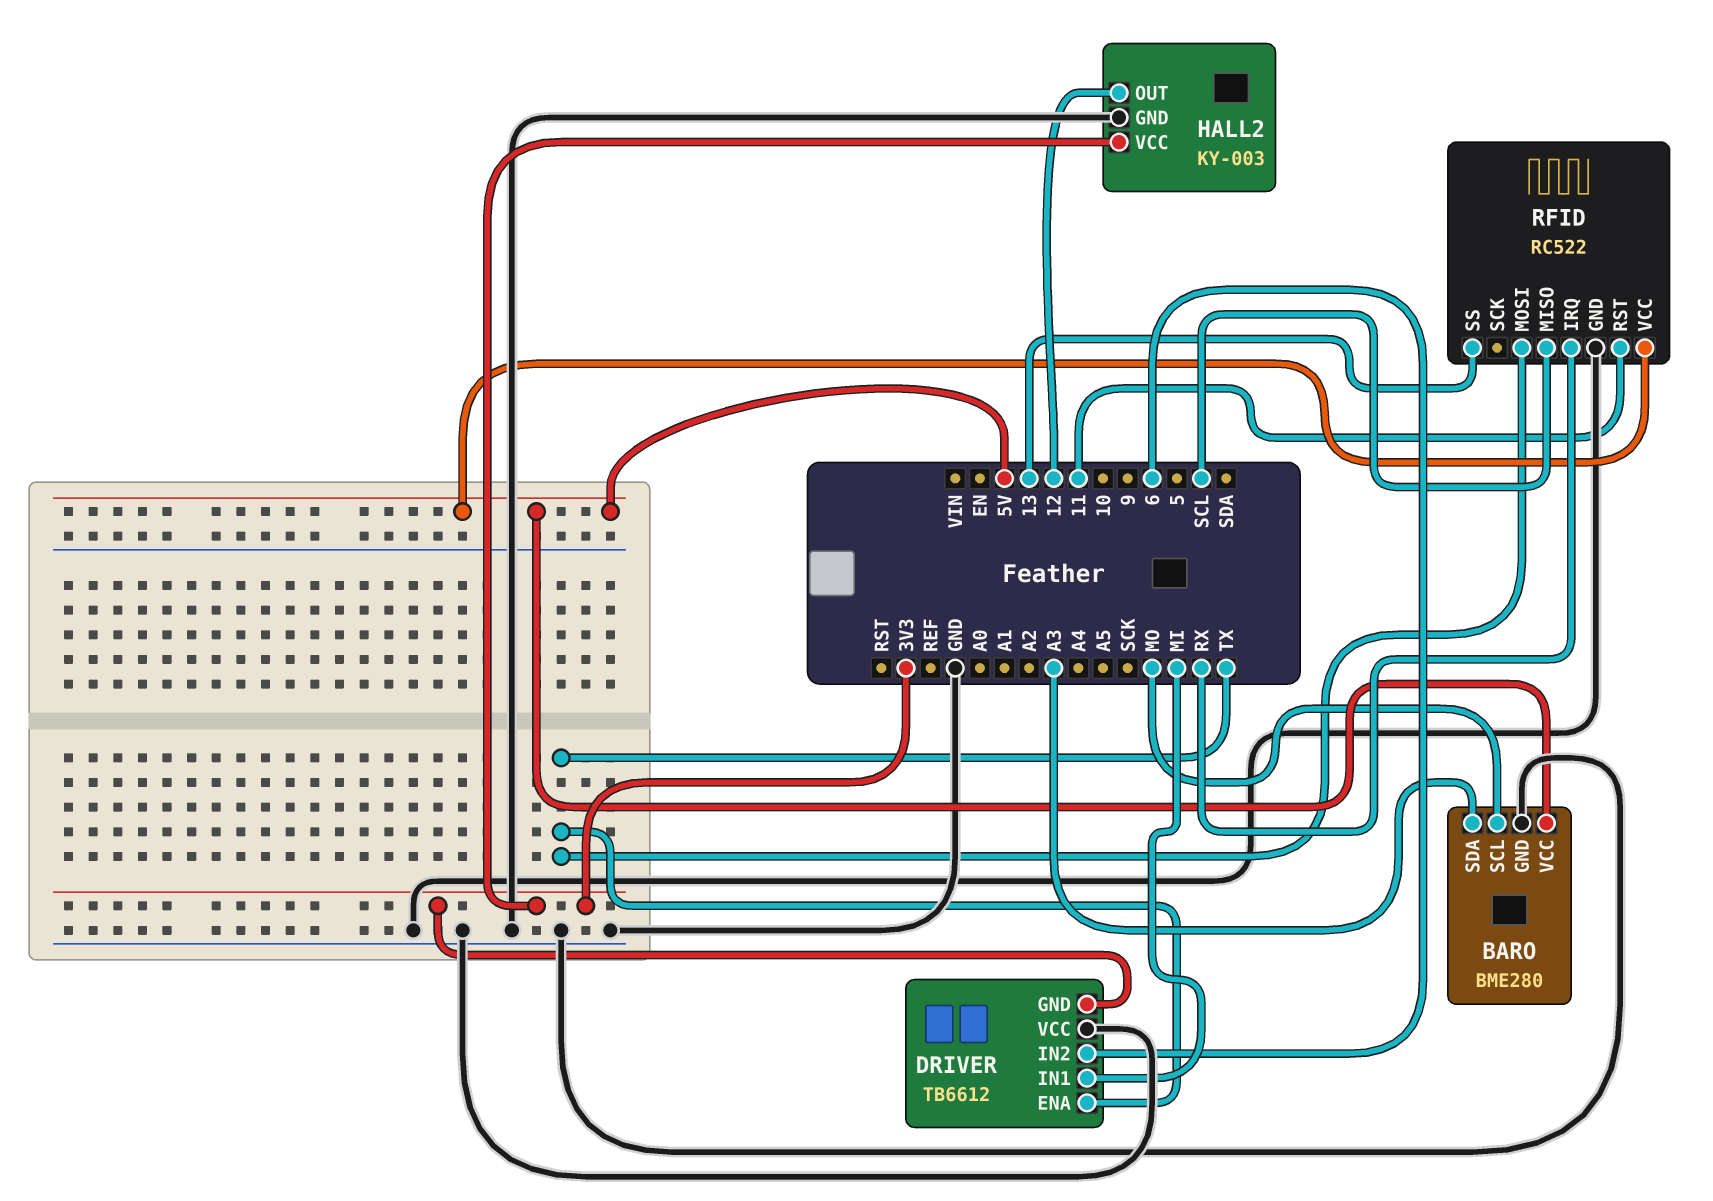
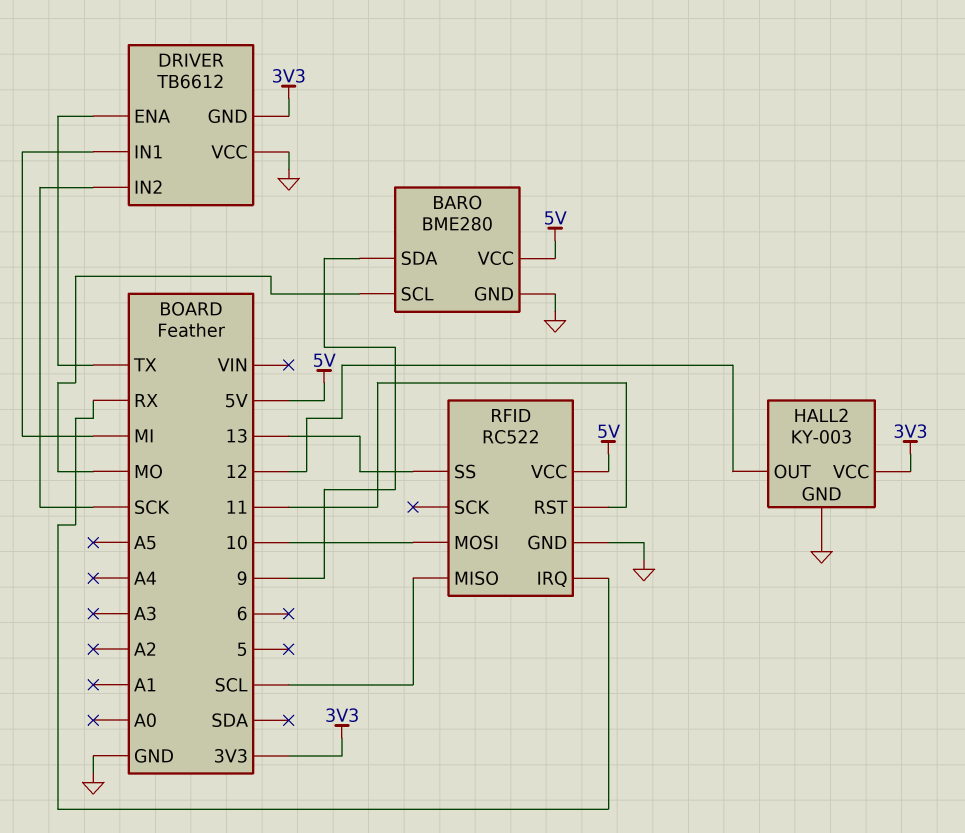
BARO pin SDA: A3 -> 9
DRIVER pin IN2: 6 -> SCK
RFID pin MOSI: TX -> 10

